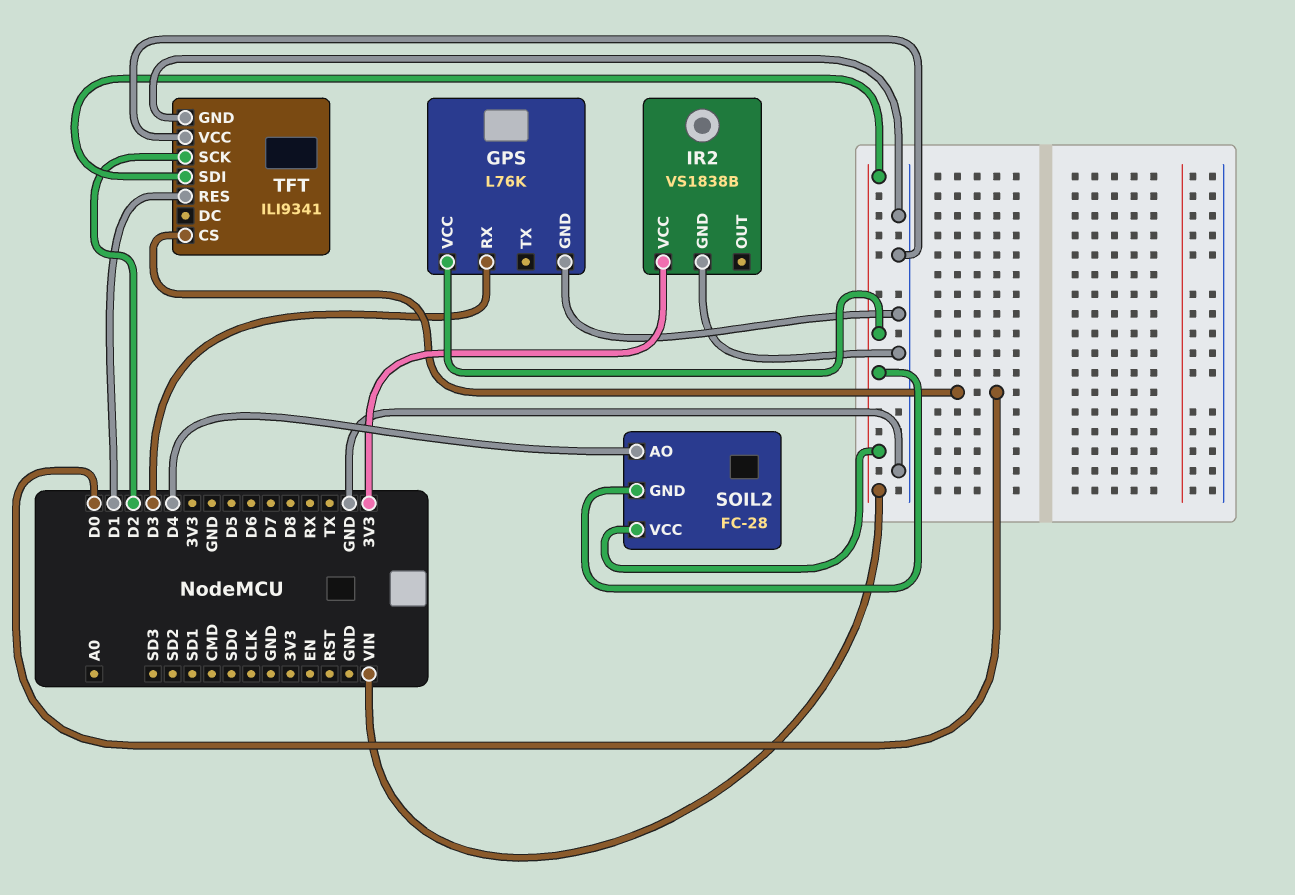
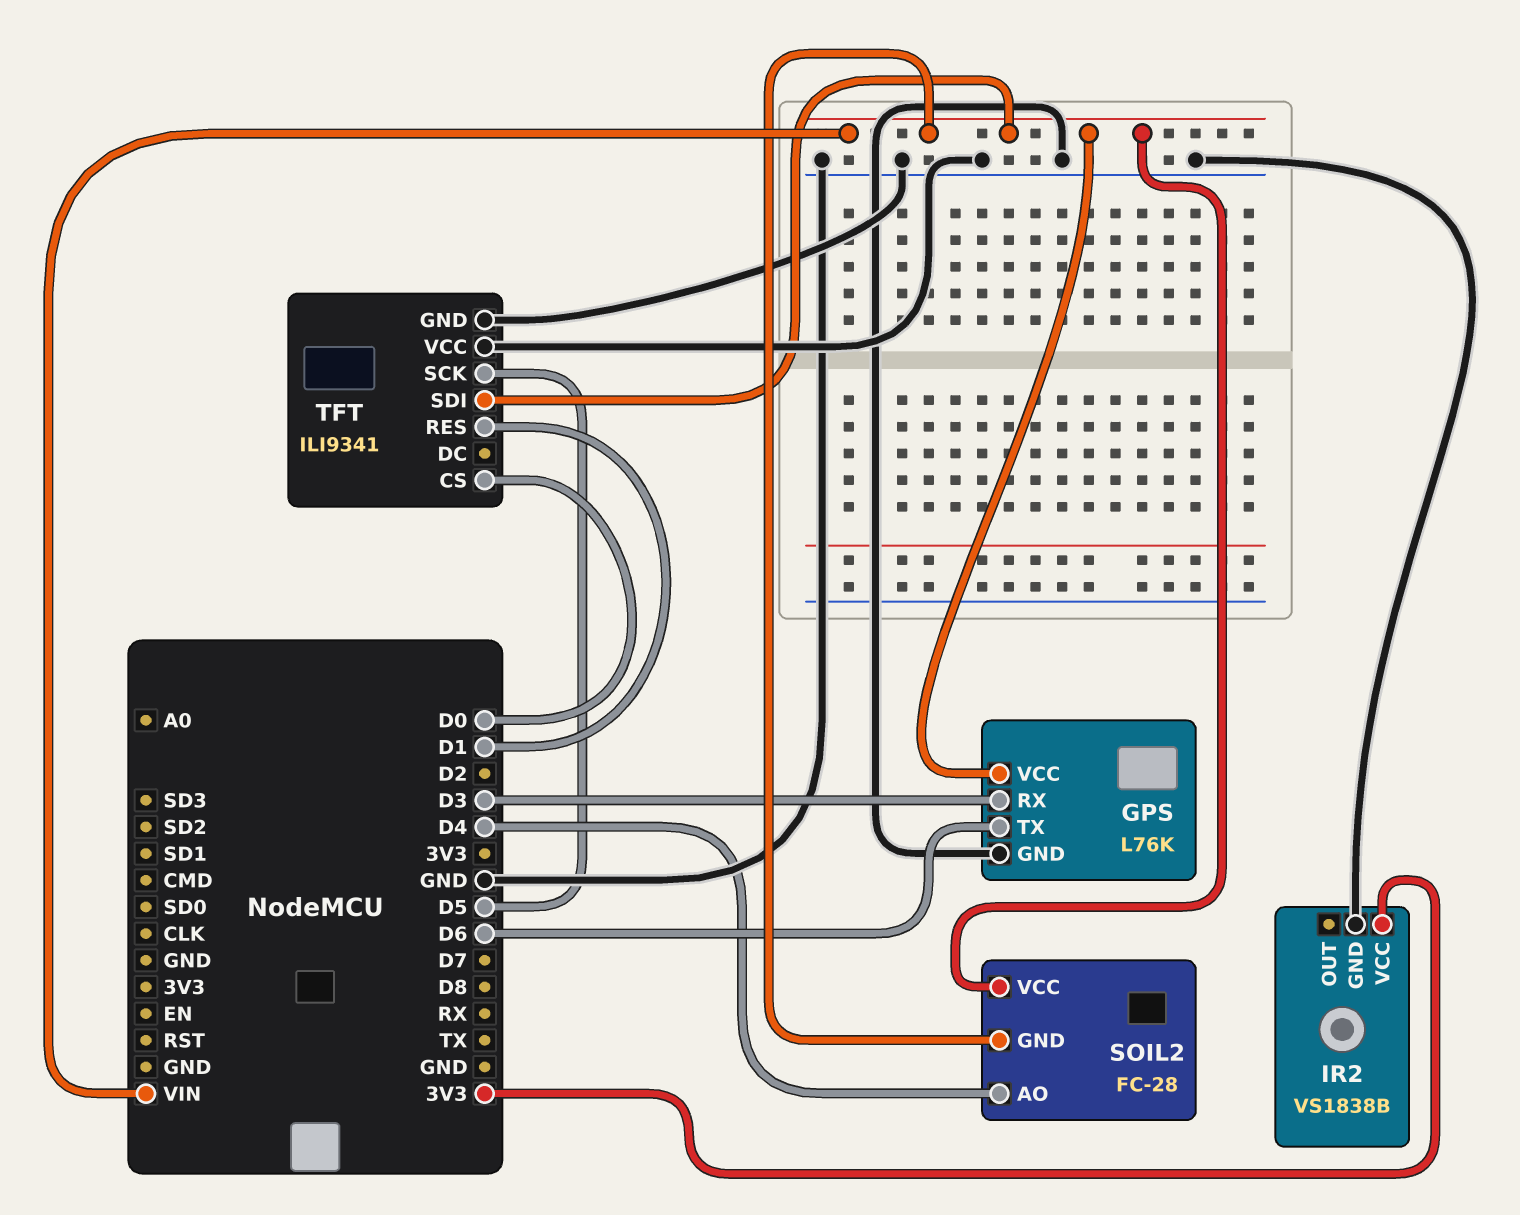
GPS pin TX: none -> D6
TFT pin SCK: D2 -> D5

